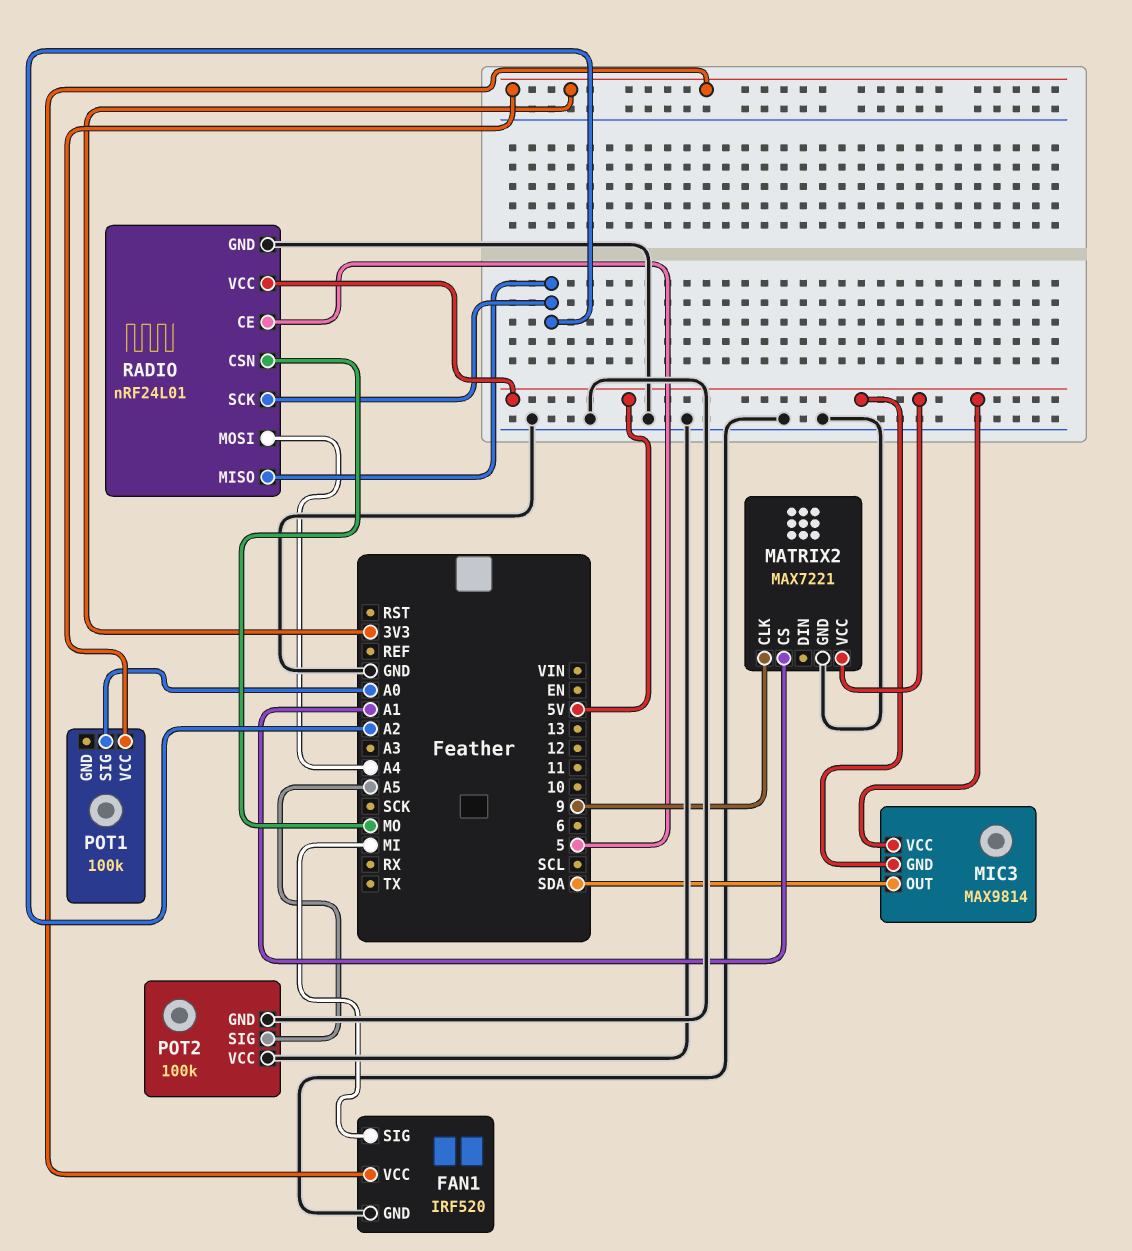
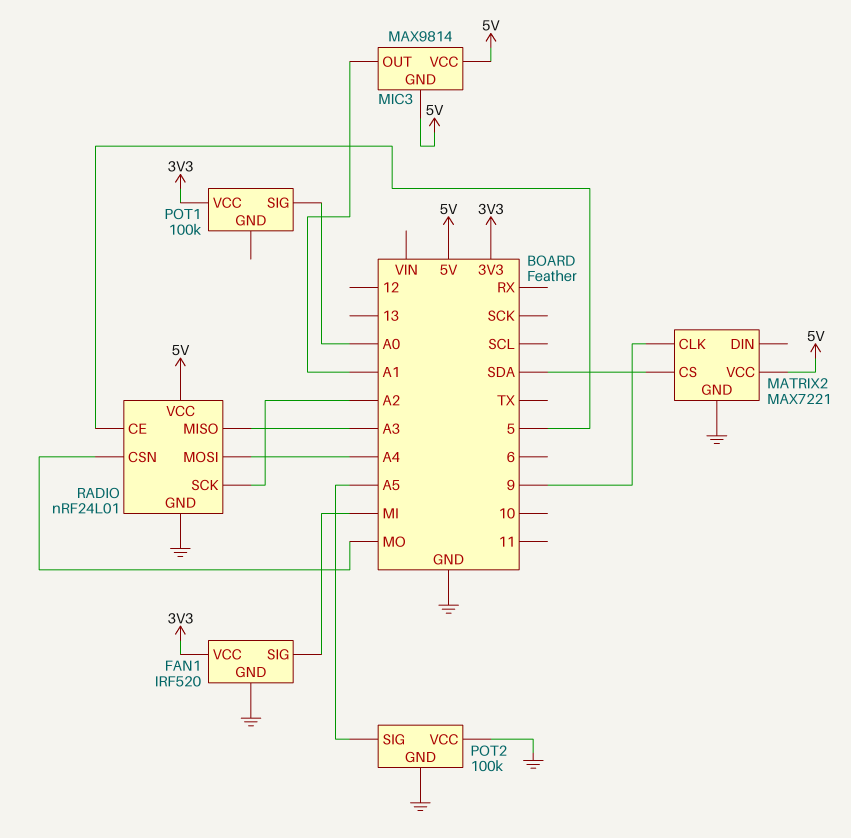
MATRIX2 pin CS: A1 -> SDA
MIC3 pin OUT: SDA -> A1
RADIO pin MISO: A2 -> A3

